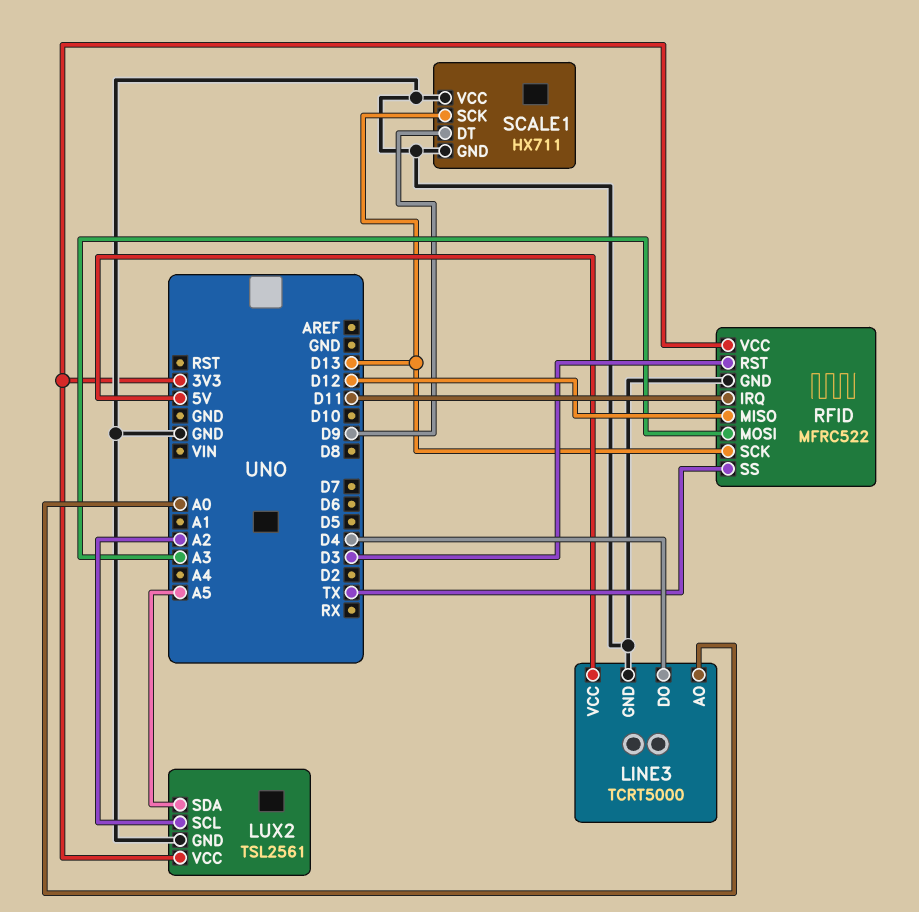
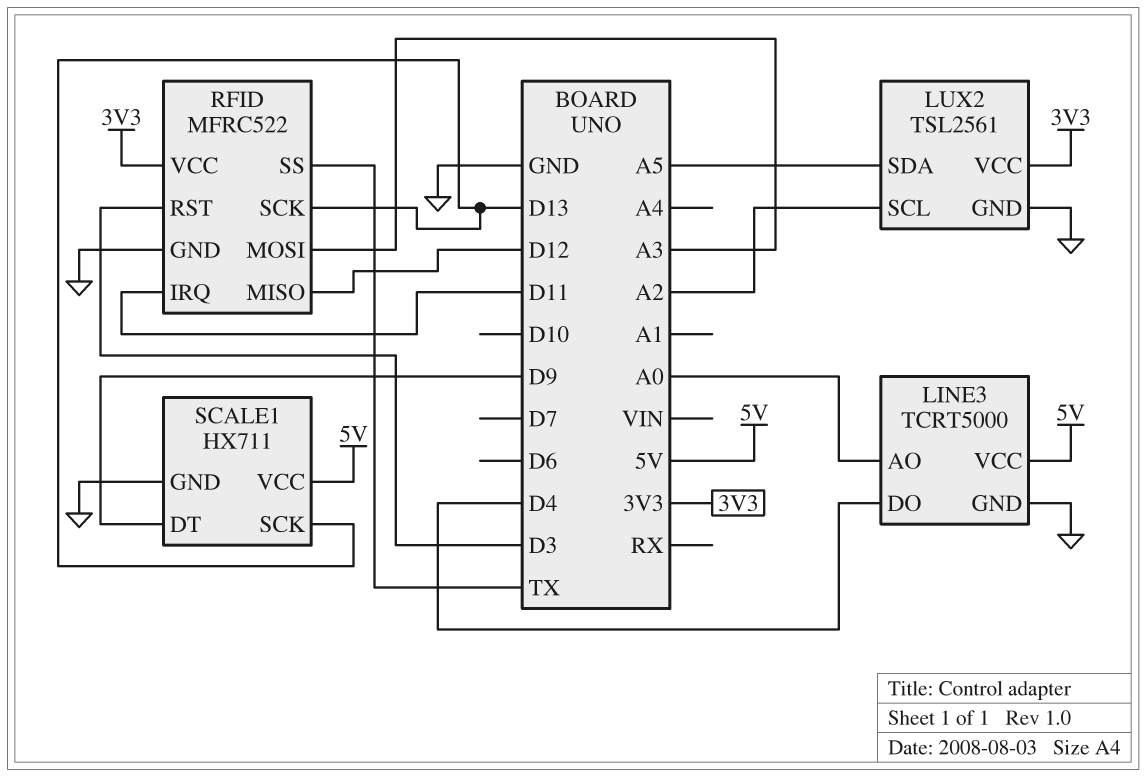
SCALE1 pin VCC: GND -> 5V

